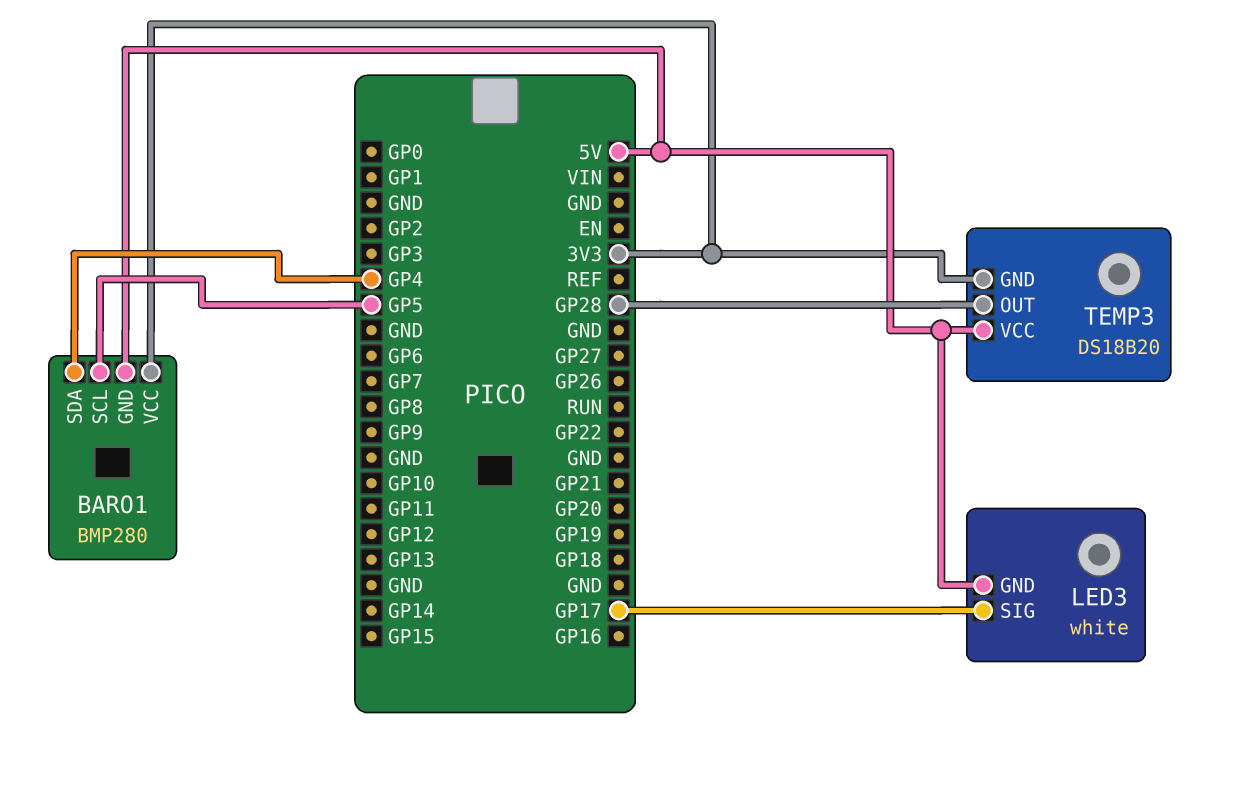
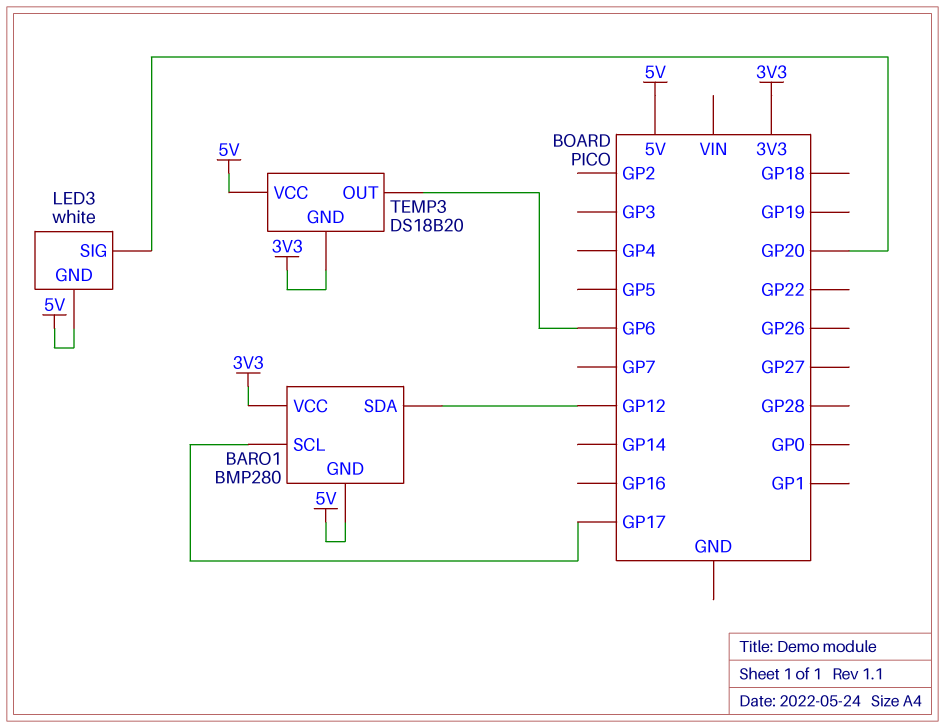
BARO1 pin SCL: GP5 -> GP17
BARO1 pin SDA: GP4 -> GP12
LED3 pin SIG: GP17 -> GP20
TEMP3 pin OUT: GP28 -> GP6

